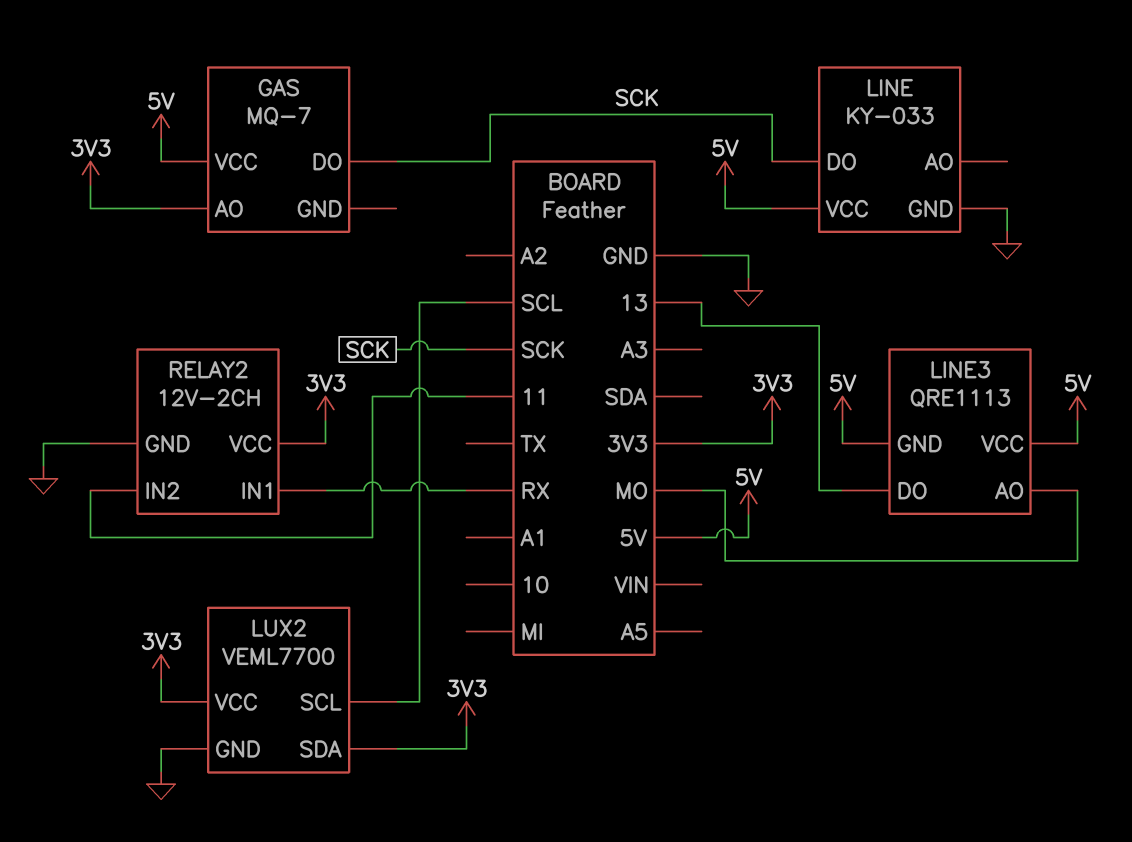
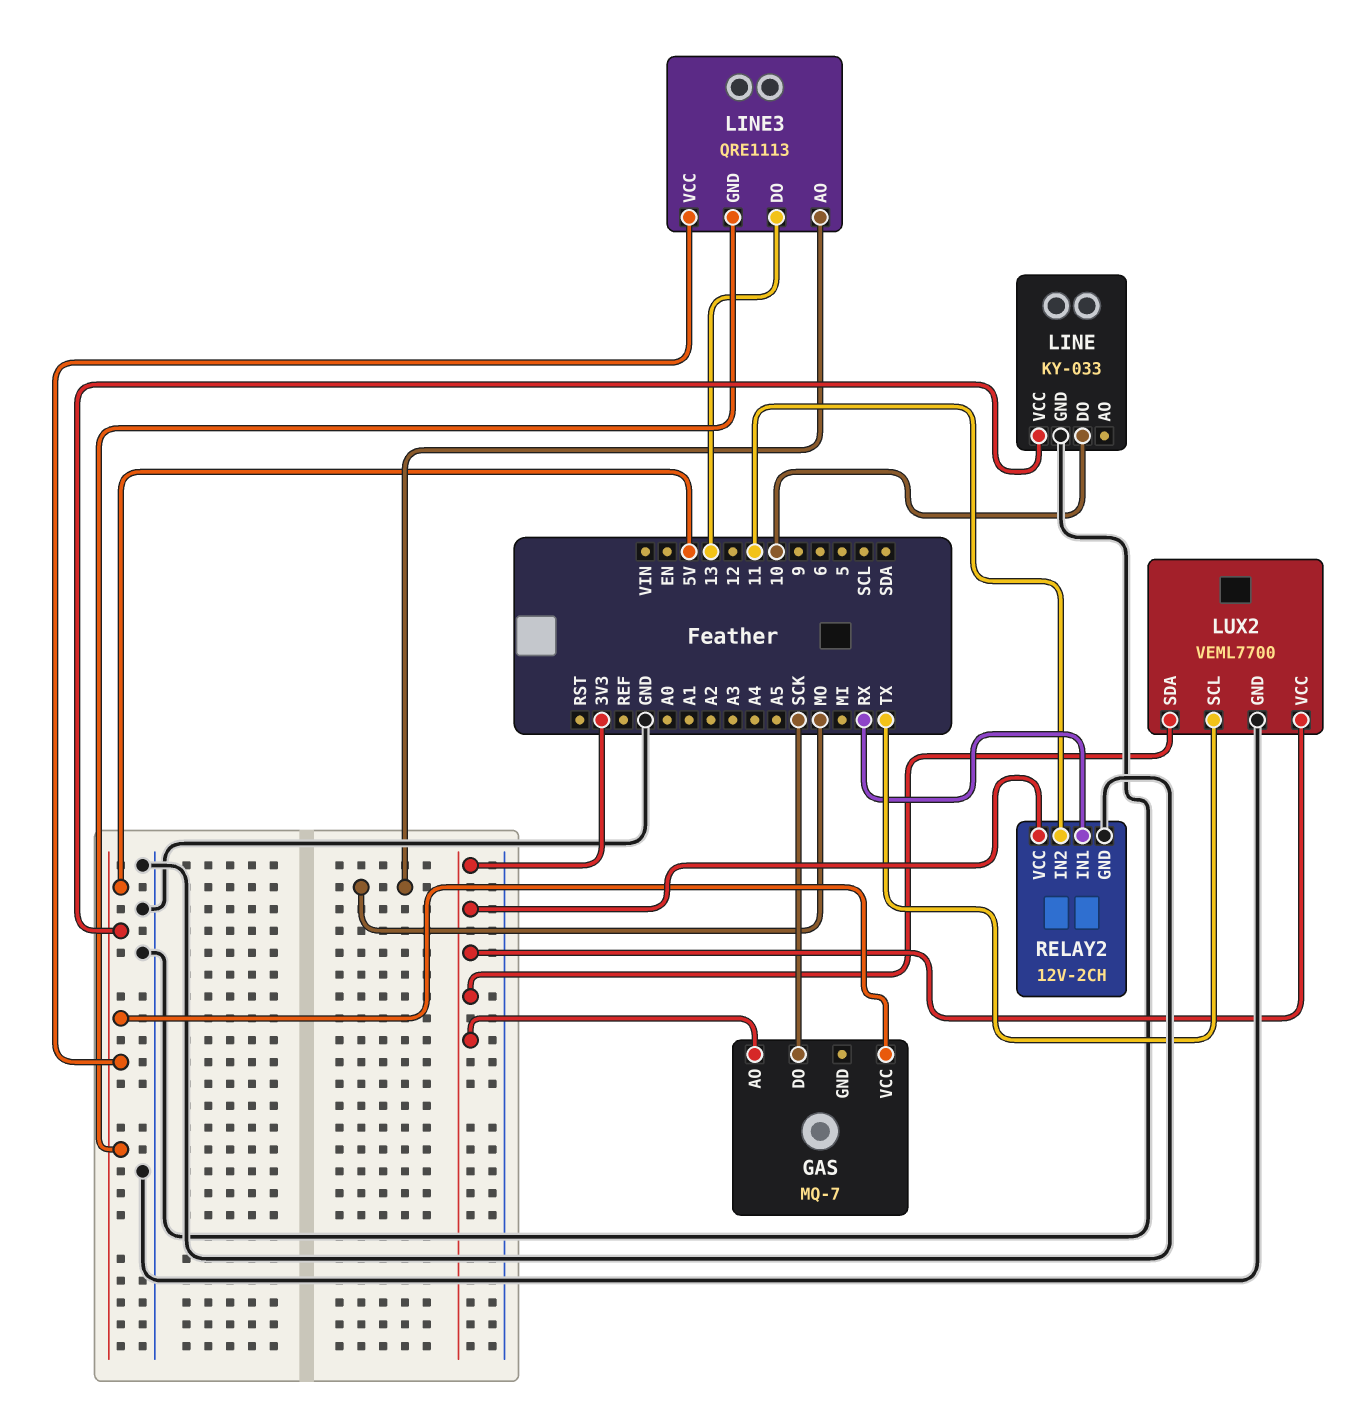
LINE pin DO: SCK -> 10
LUX2 pin SCL: SCL -> TX

